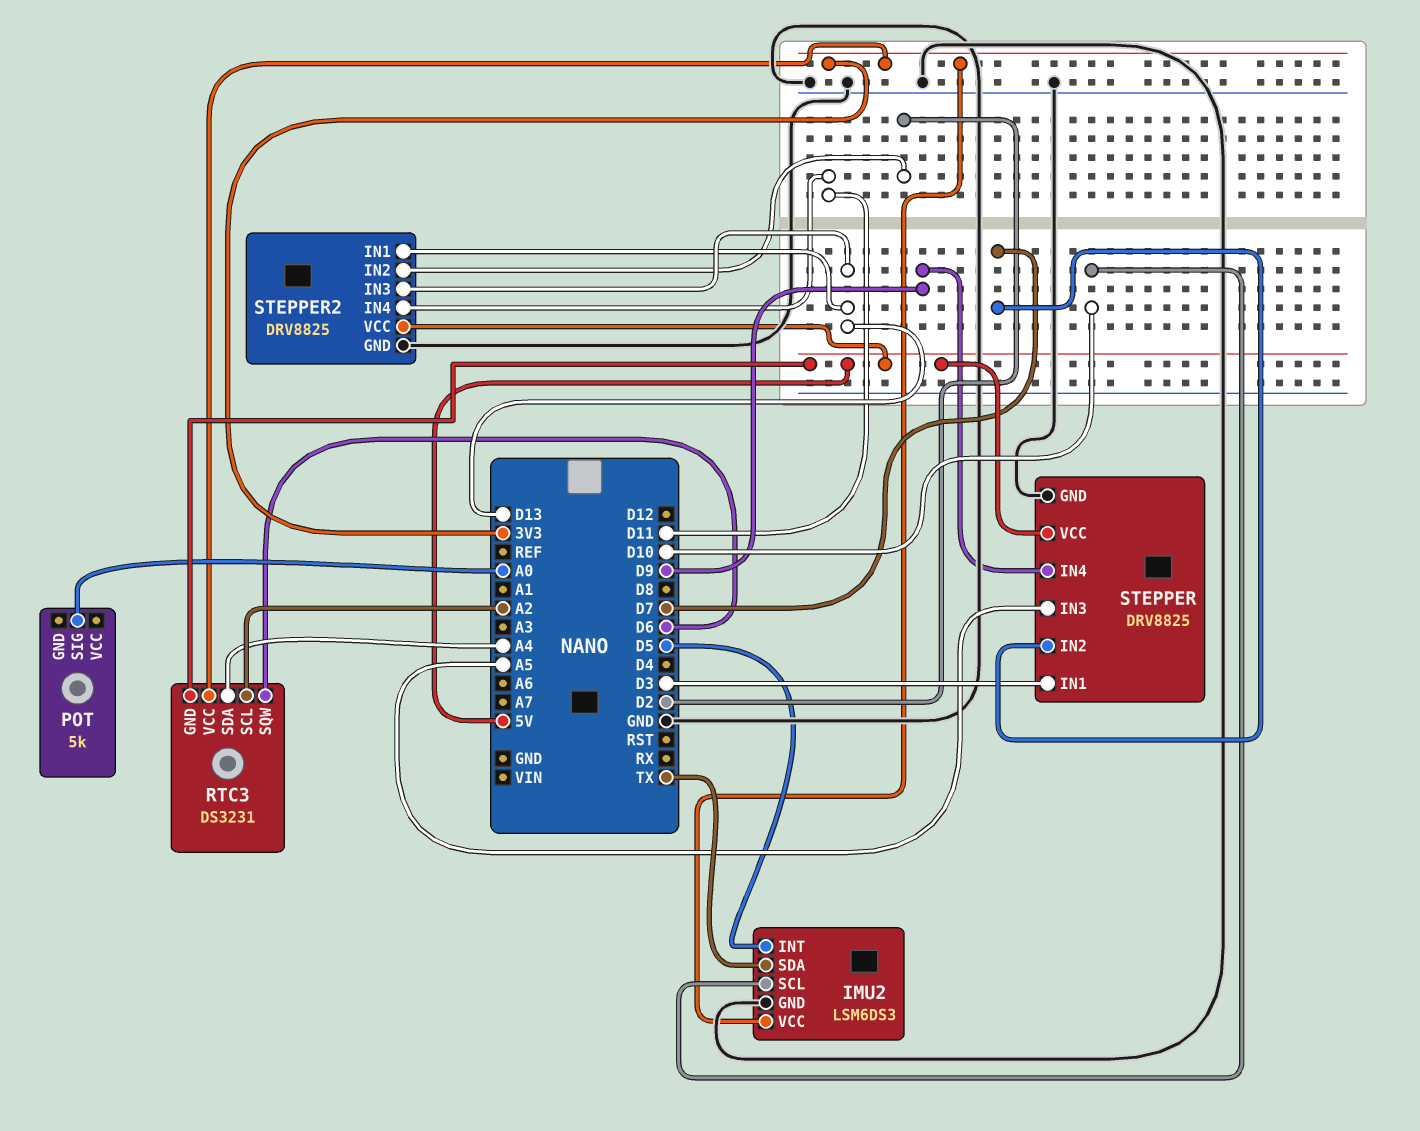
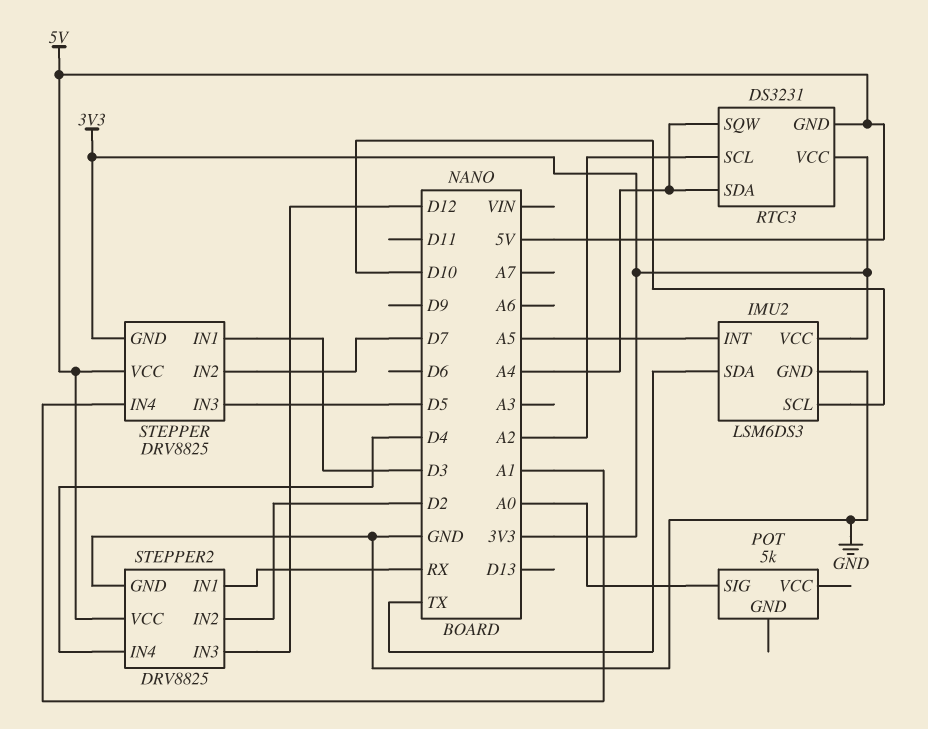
IMU2 pin INT: D5 -> A5
RTC3 pin SQW: D6 -> A4
STEPPER pin GND: GND -> 3V3
STEPPER pin IN3: A5 -> D5
STEPPER pin IN4: D9 -> A1
STEPPER2 pin IN1: D13 -> RX
STEPPER2 pin IN3: D13 -> D12
STEPPER2 pin IN4: D11 -> D4

